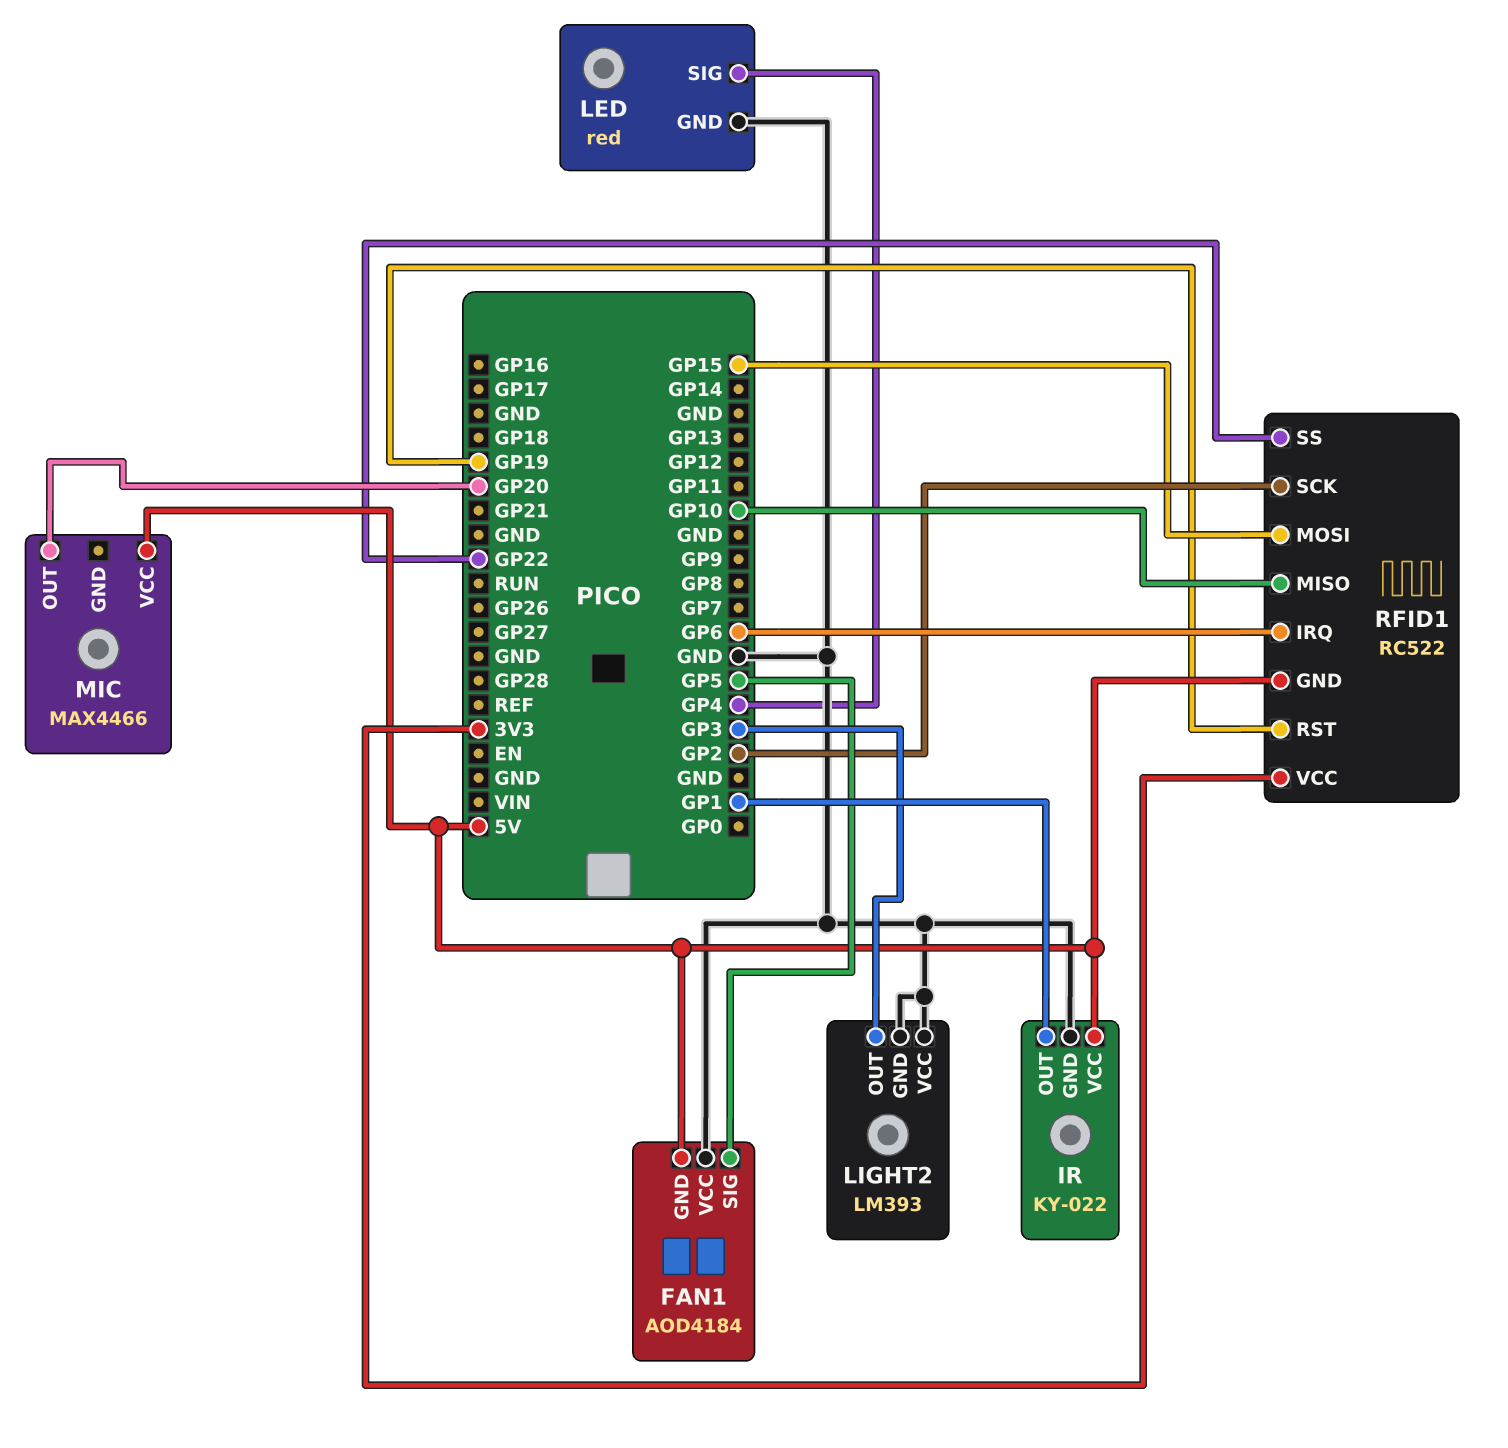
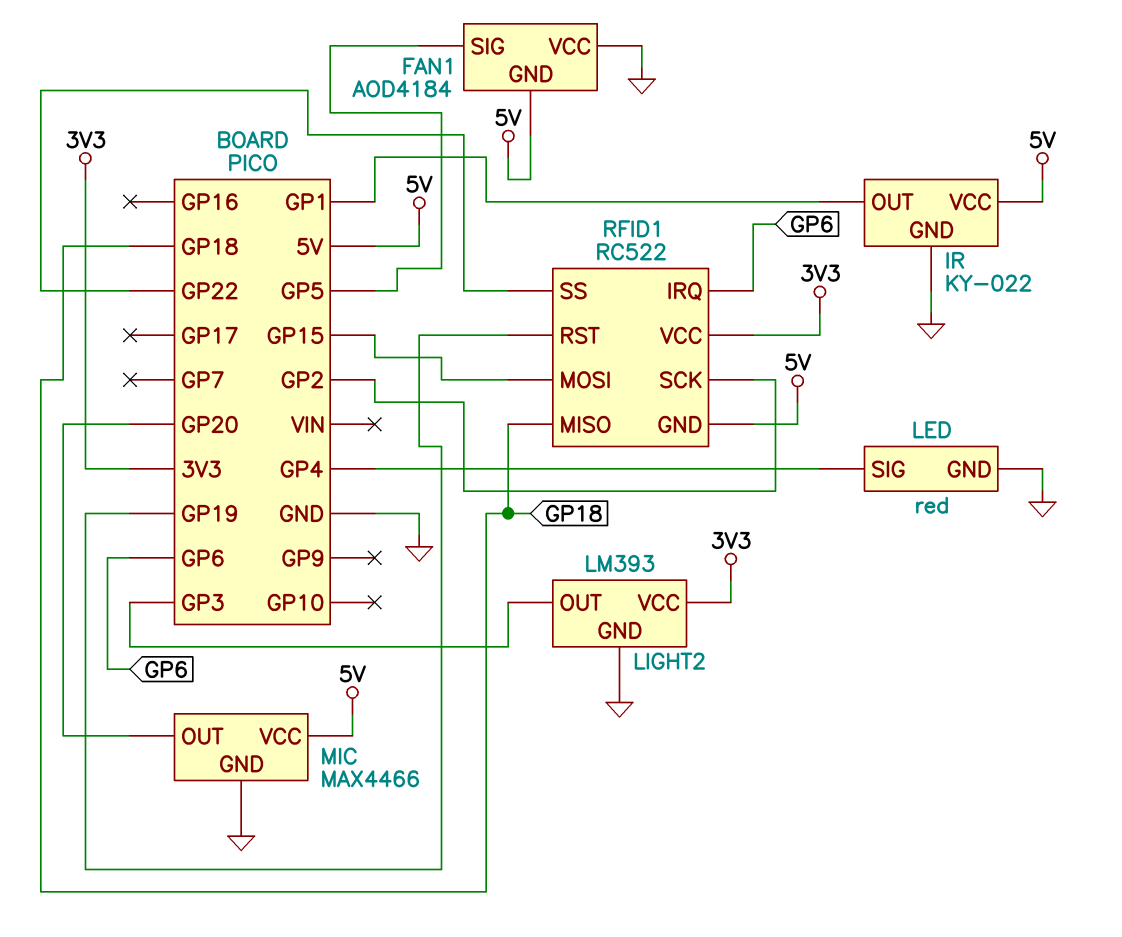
LIGHT2 pin VCC: GND -> 3V3
MIC pin GND: none -> GND
RFID1 pin MISO: GP10 -> GP18

